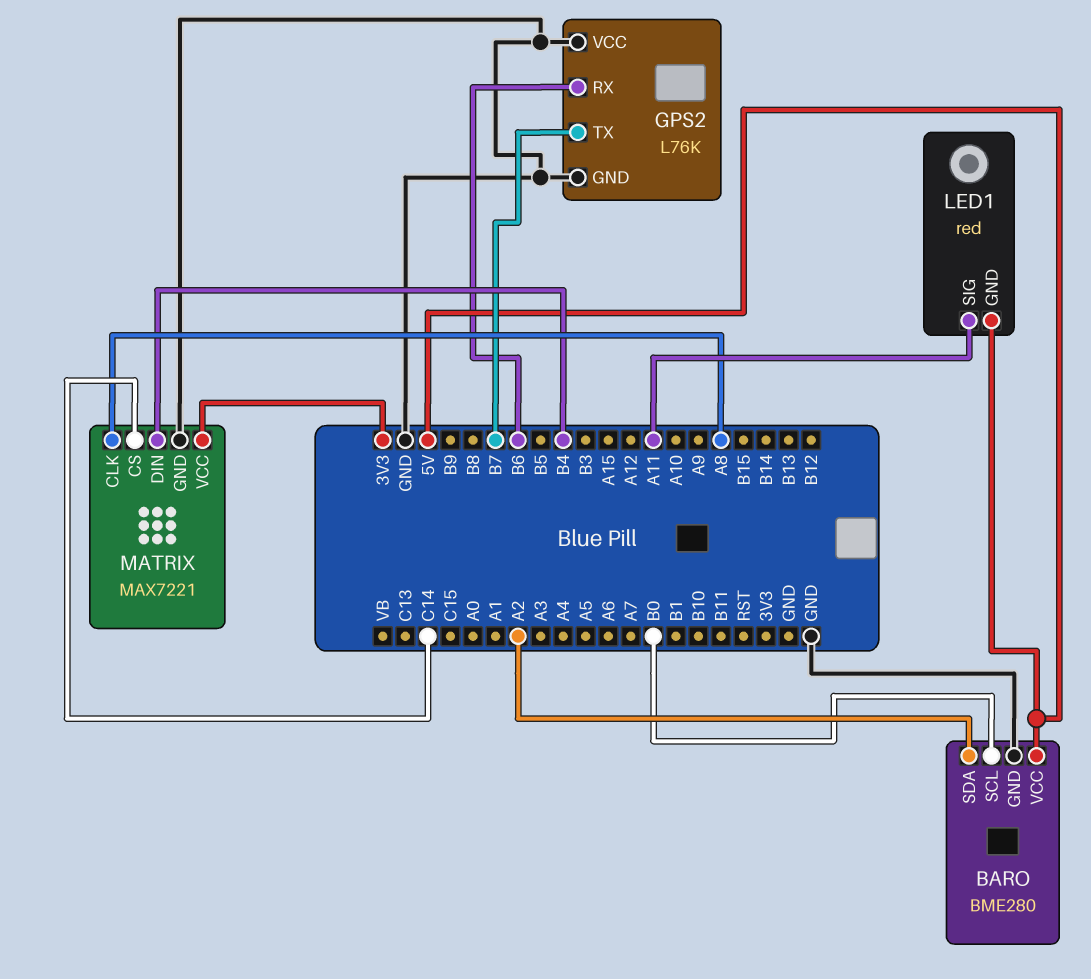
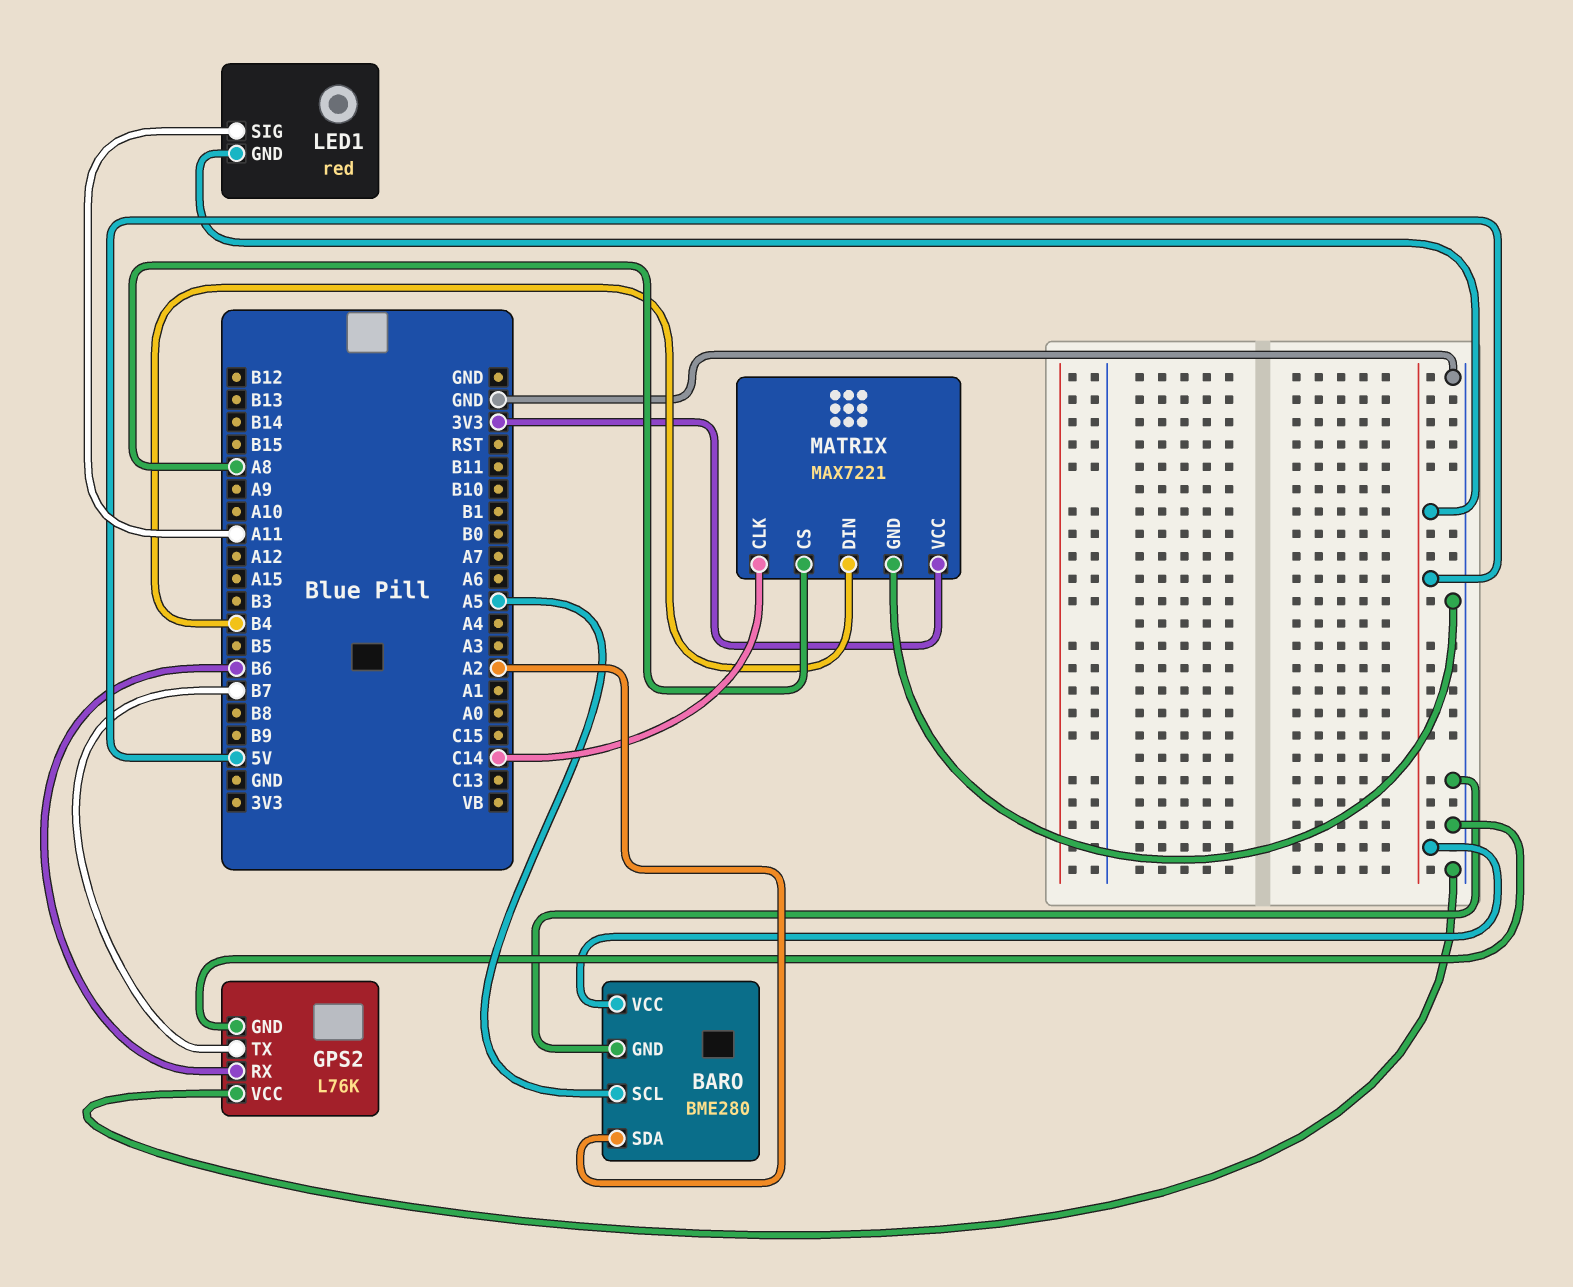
BARO pin SCL: B0 -> A5
MATRIX pin CLK: A8 -> C14
MATRIX pin CS: C14 -> A8

